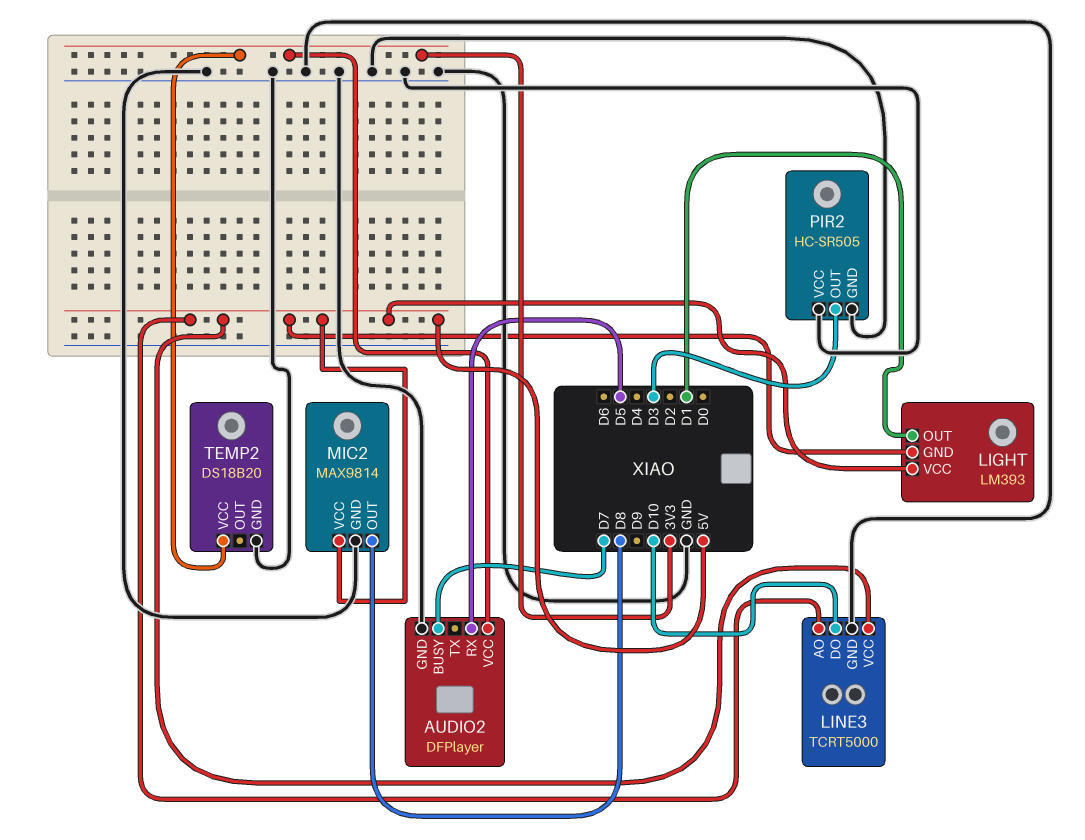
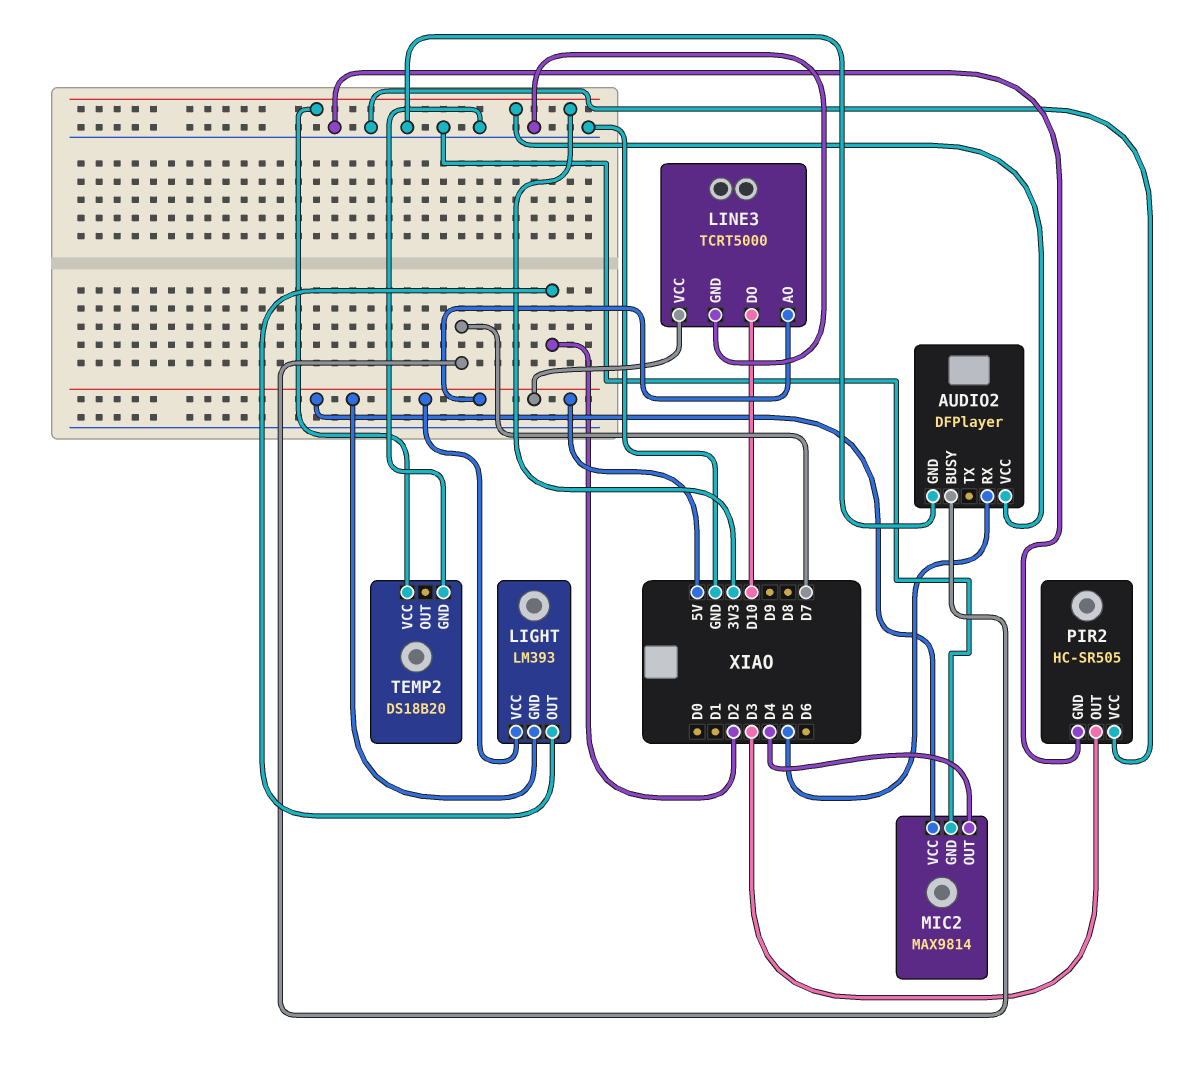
LIGHT pin OUT: D1 -> D2
MIC2 pin OUT: D8 -> D4

